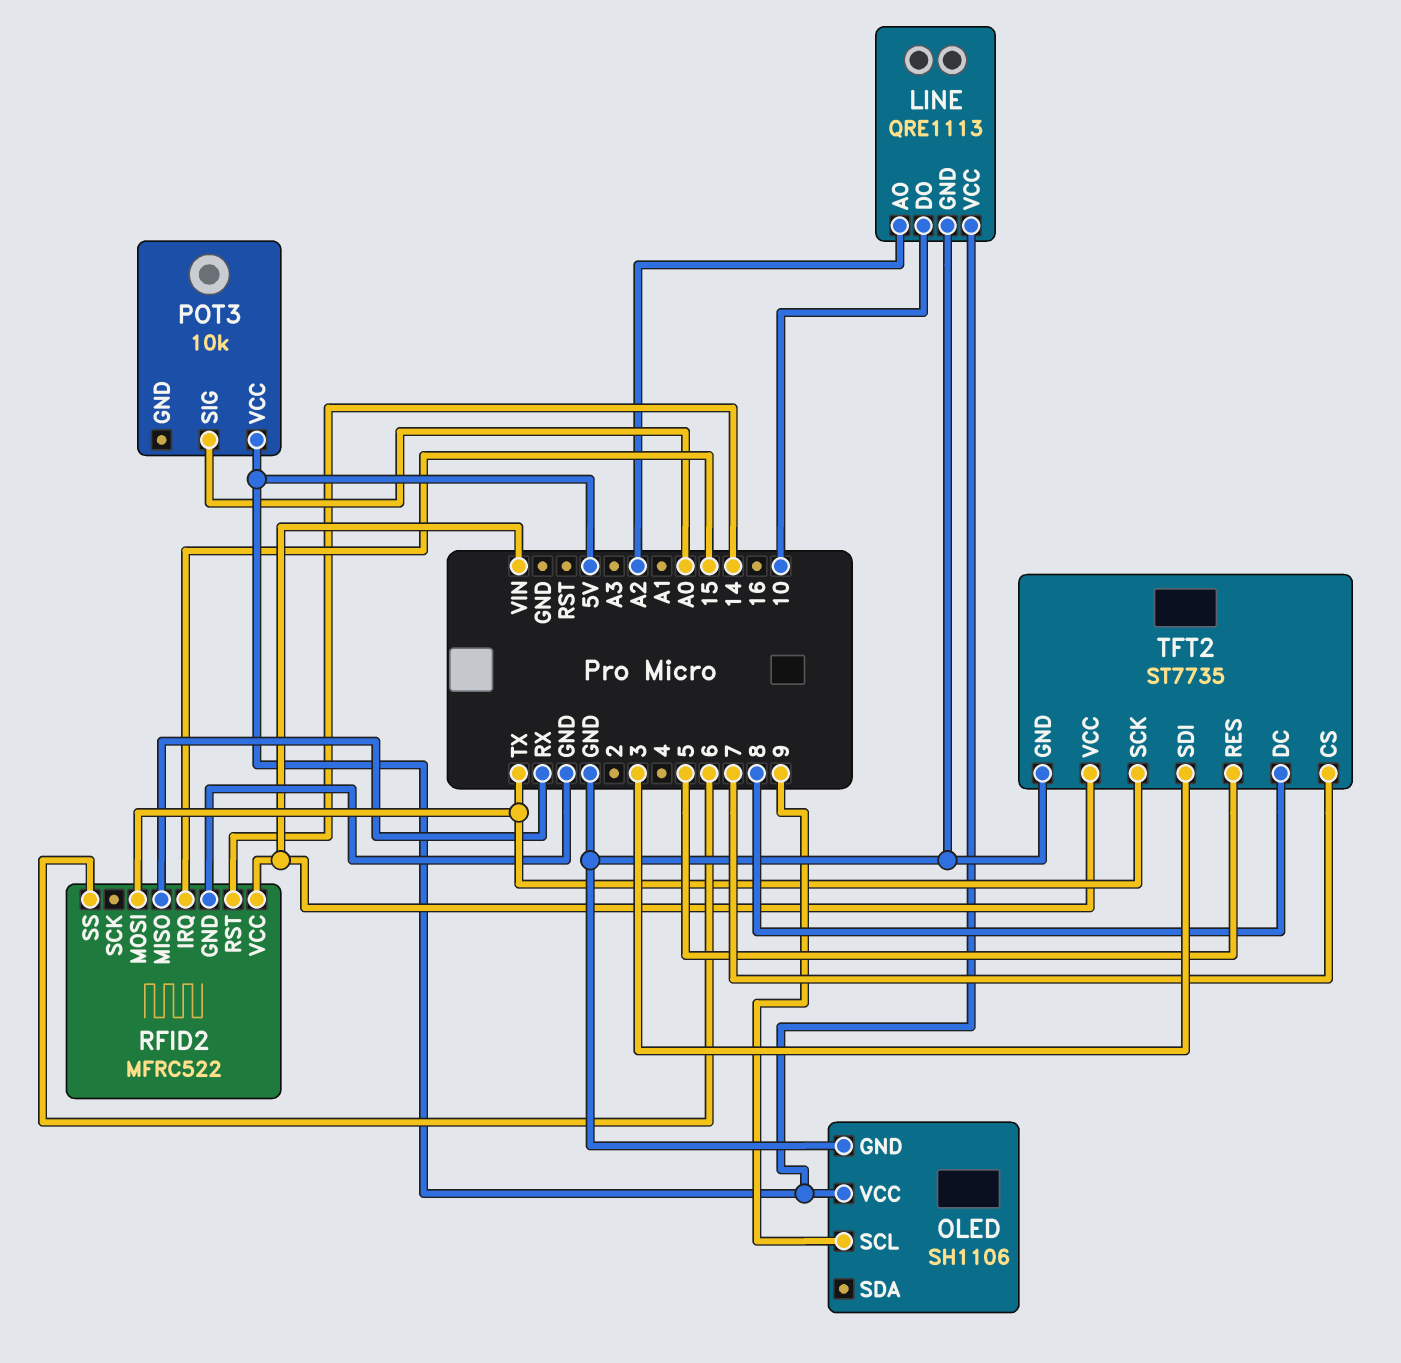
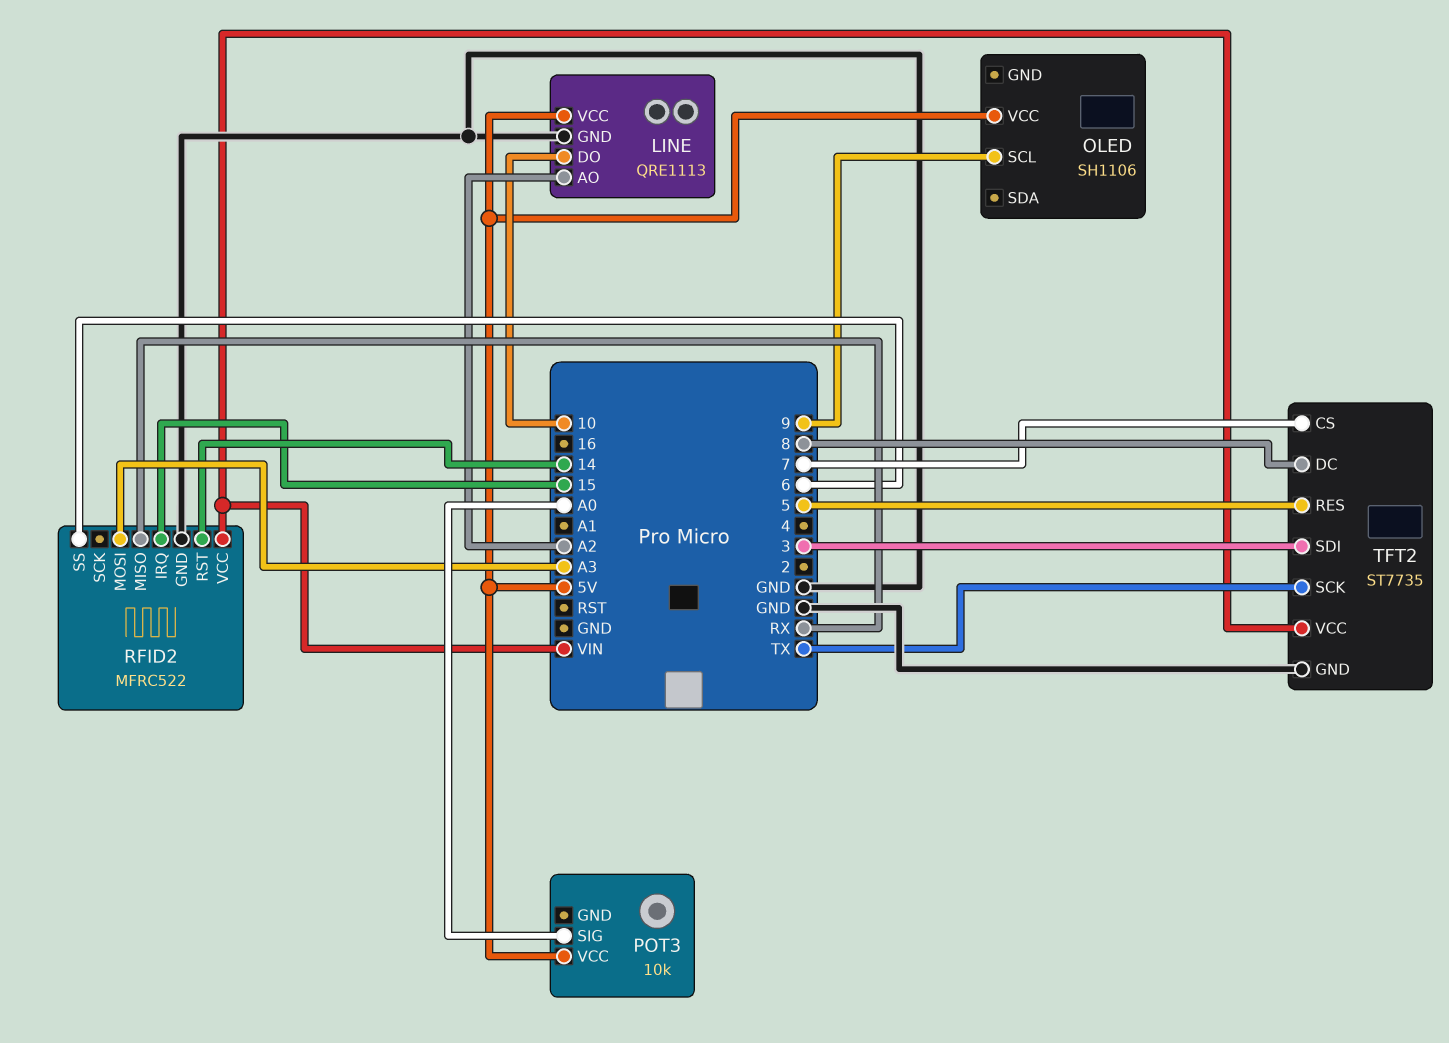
OLED pin GND: GND -> none
RFID2 pin MOSI: TX -> A3

